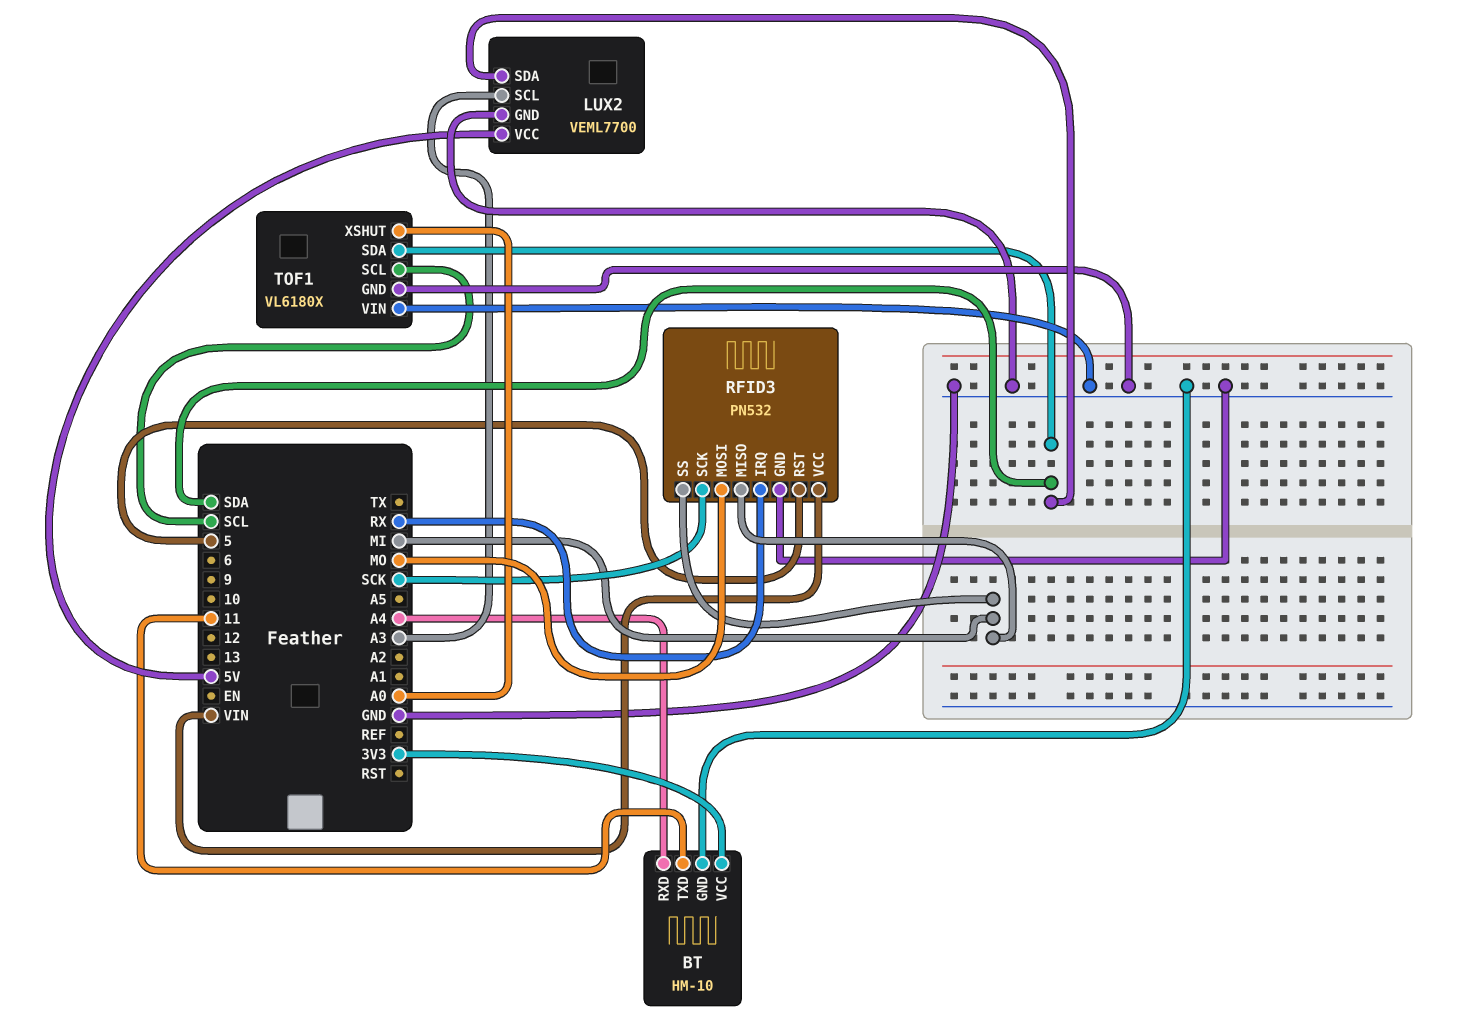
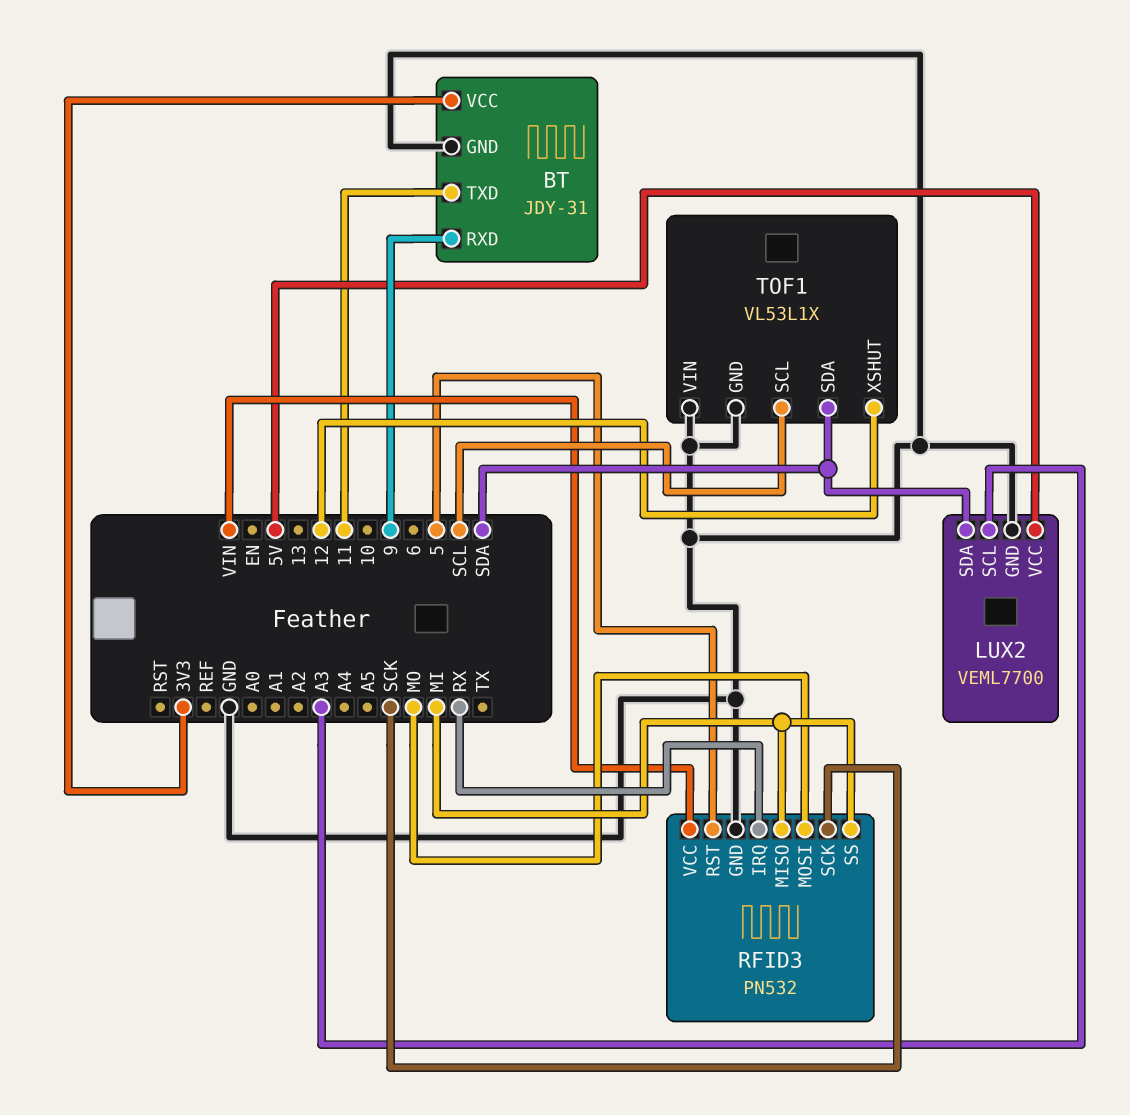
BT: HM-10 -> JDY-31
BT pin RXD: A4 -> 9
TOF1: VL6180X -> VL53L1X
TOF1 pin XSHUT: A0 -> 12

